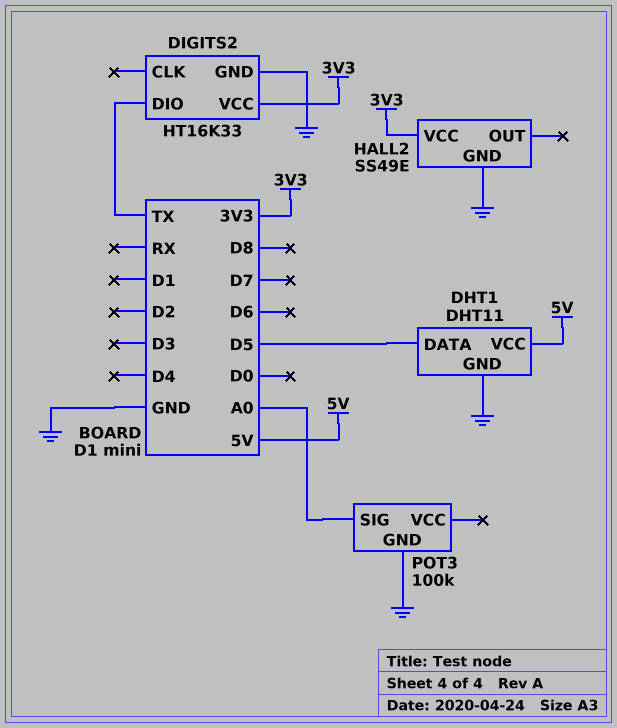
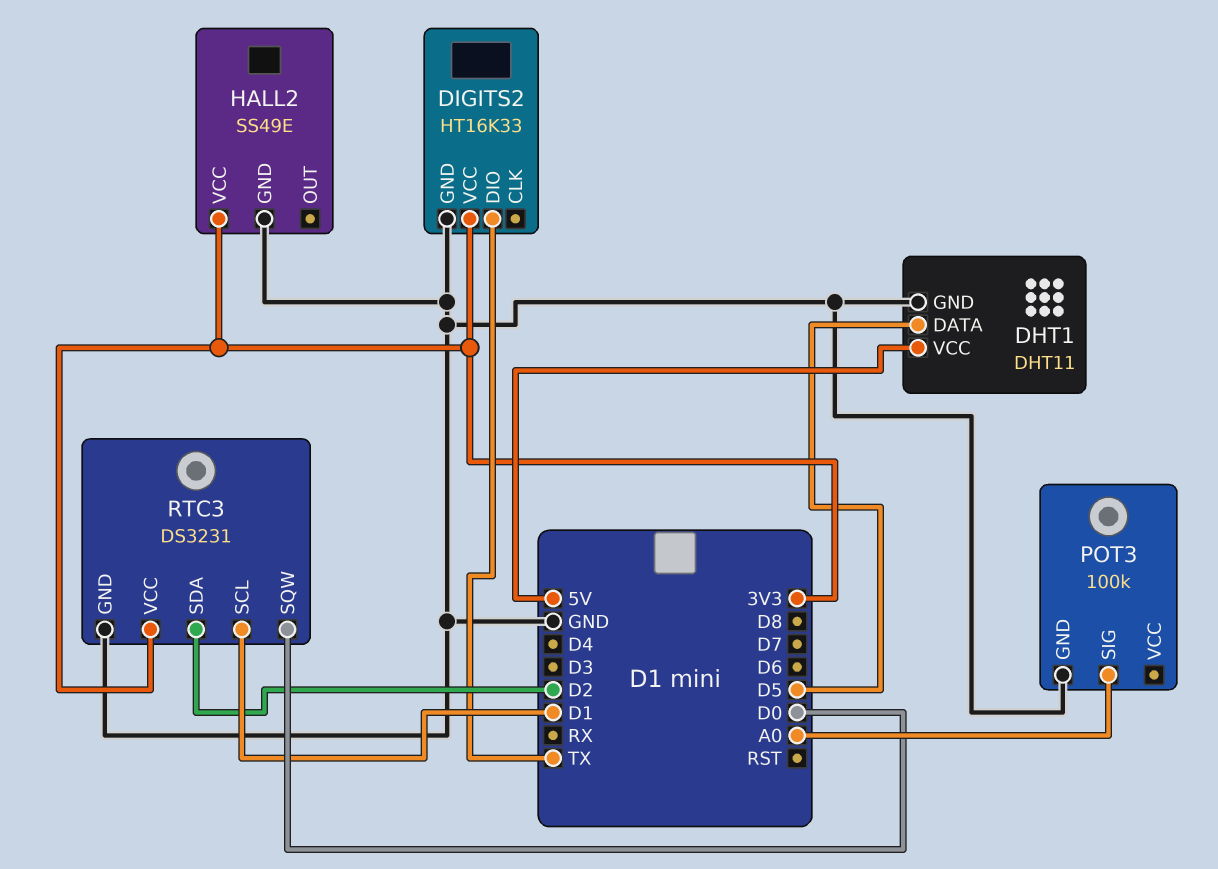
RTC3: none -> DS3231
RTC3 pin GND: none -> GND
RTC3 pin SCL: none -> D1
RTC3 pin SDA: none -> D2
RTC3 pin SQW: none -> D0
RTC3 pin VCC: none -> 3V3

